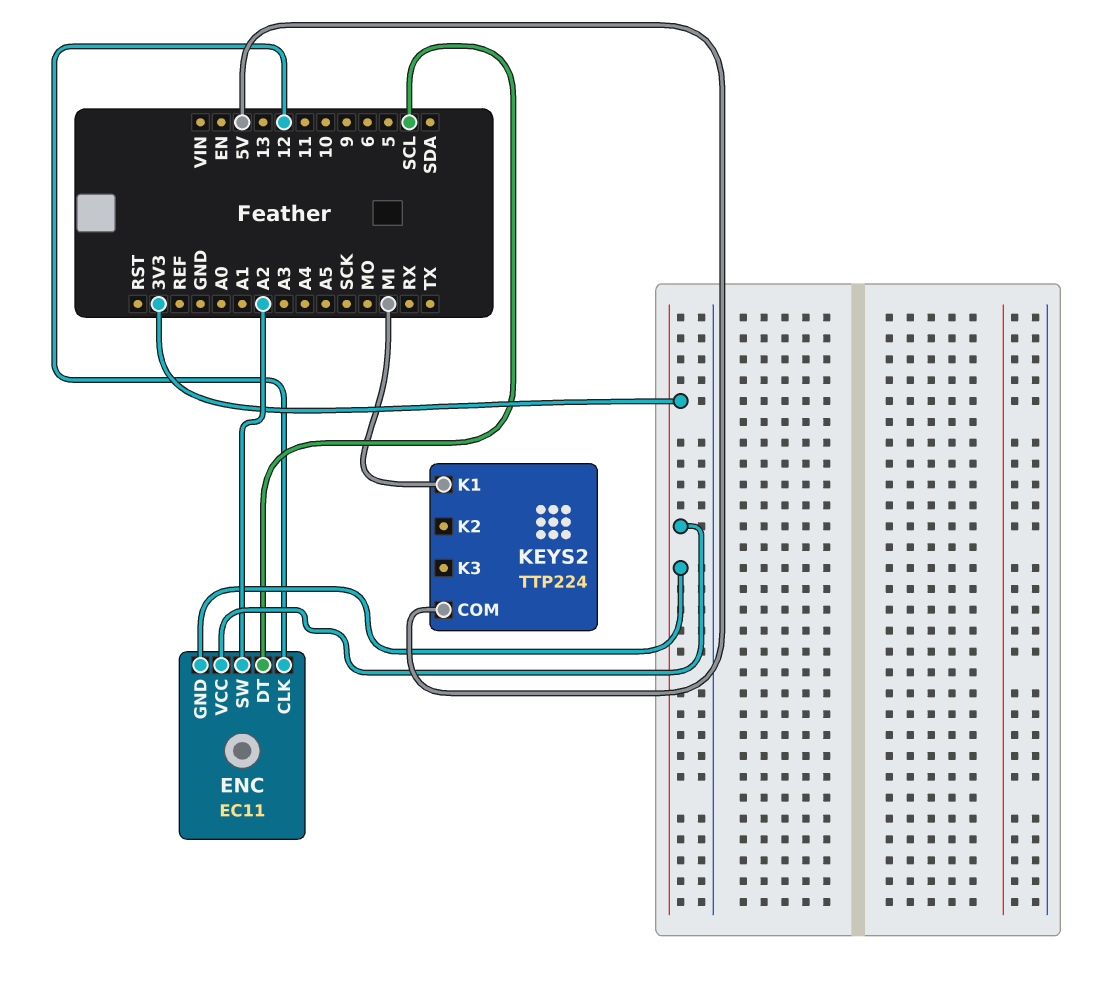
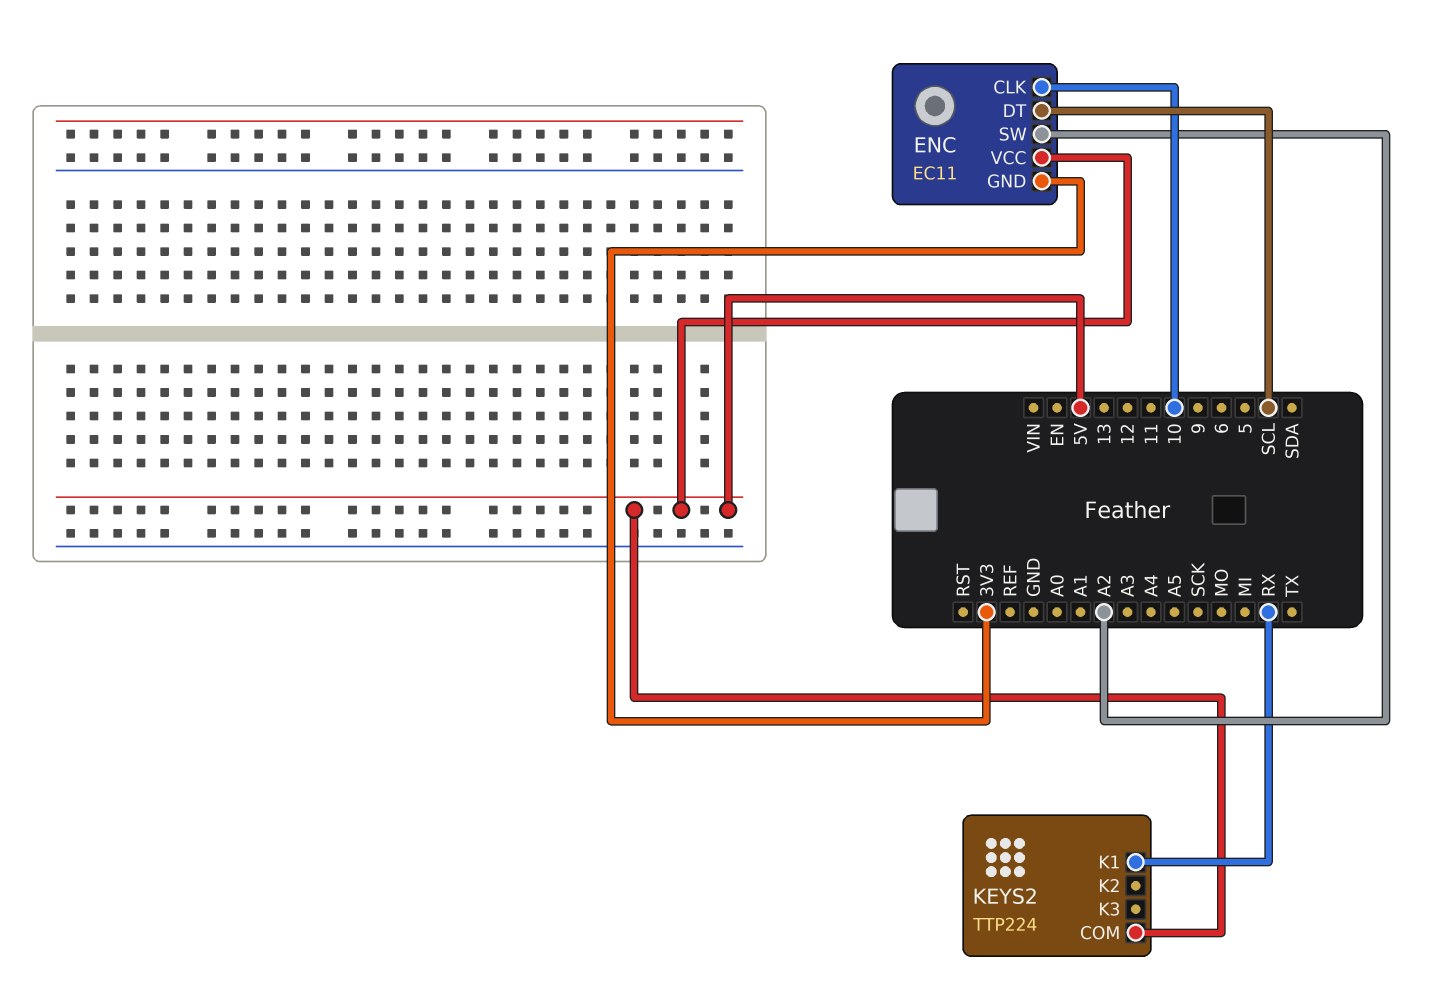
ENC pin CLK: 12 -> 10
ENC pin VCC: 3V3 -> 5V
KEYS2 pin K1: MI -> RX

